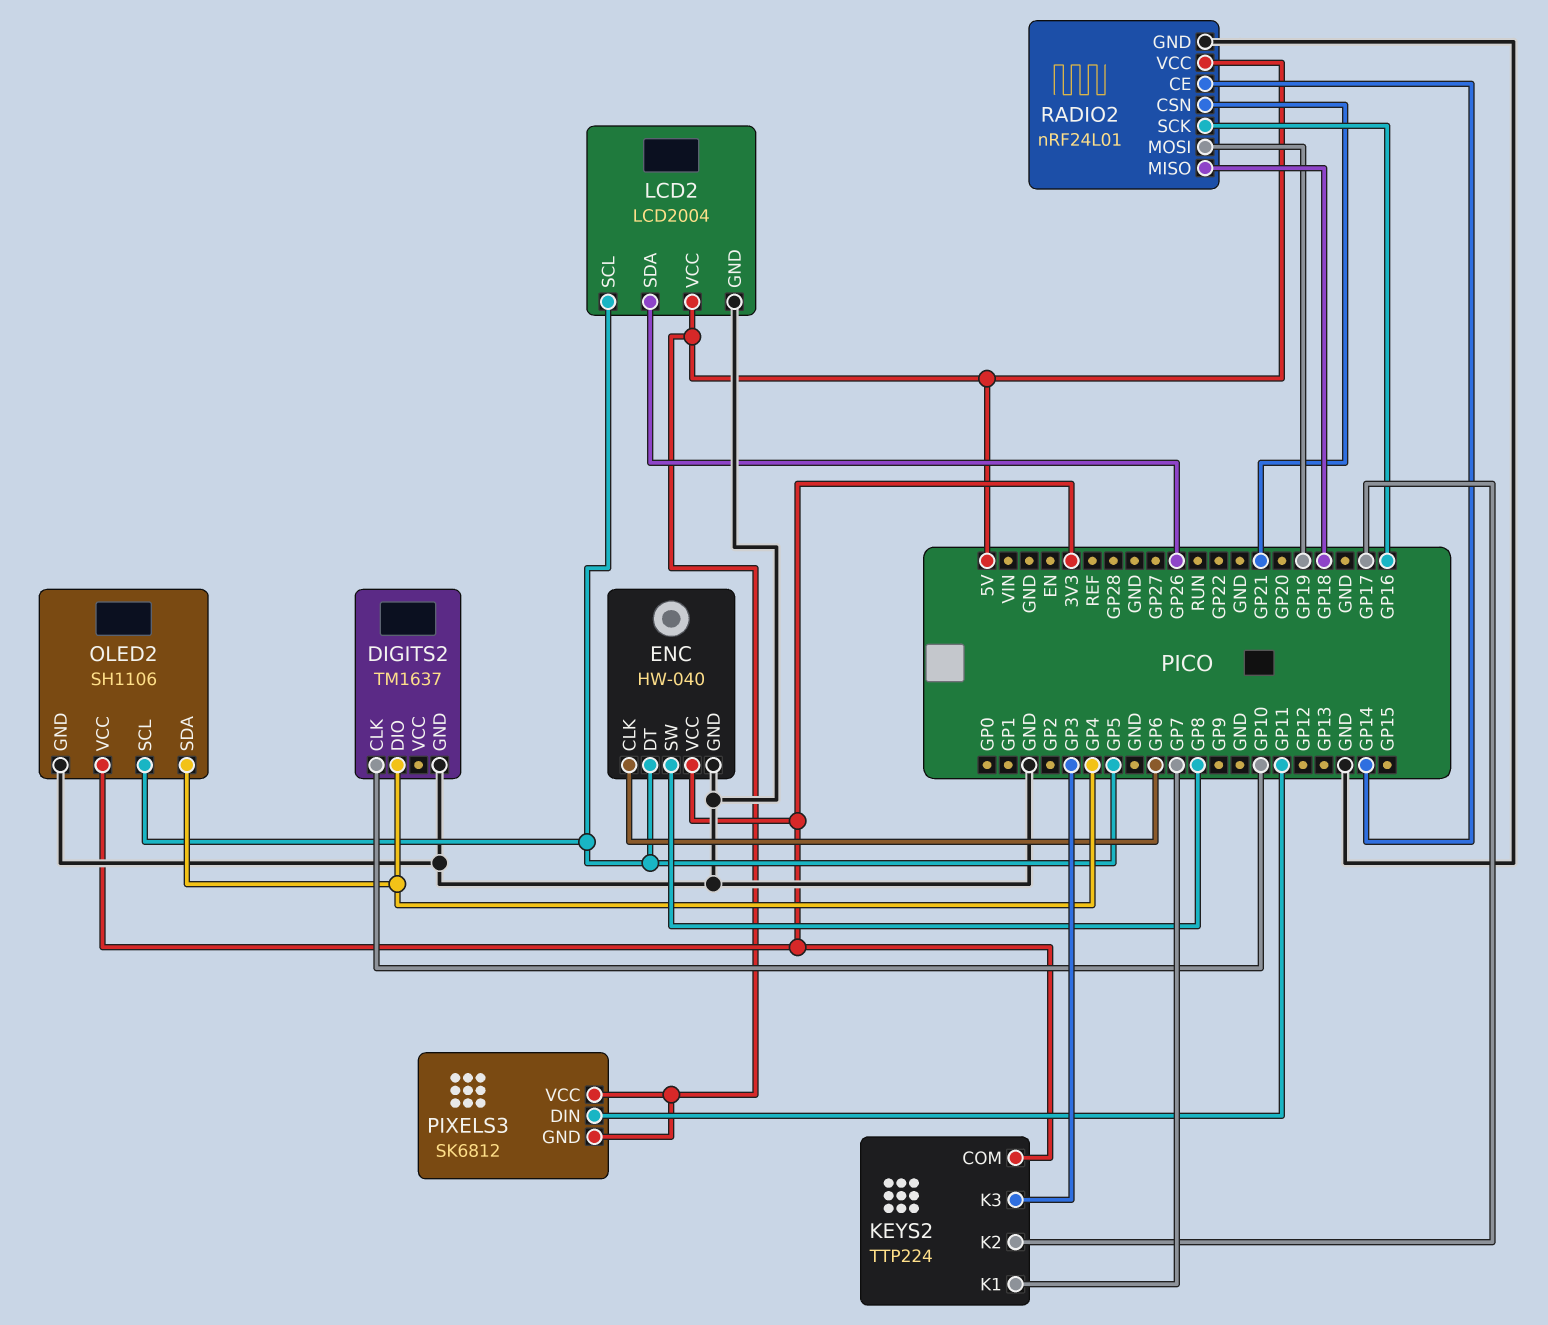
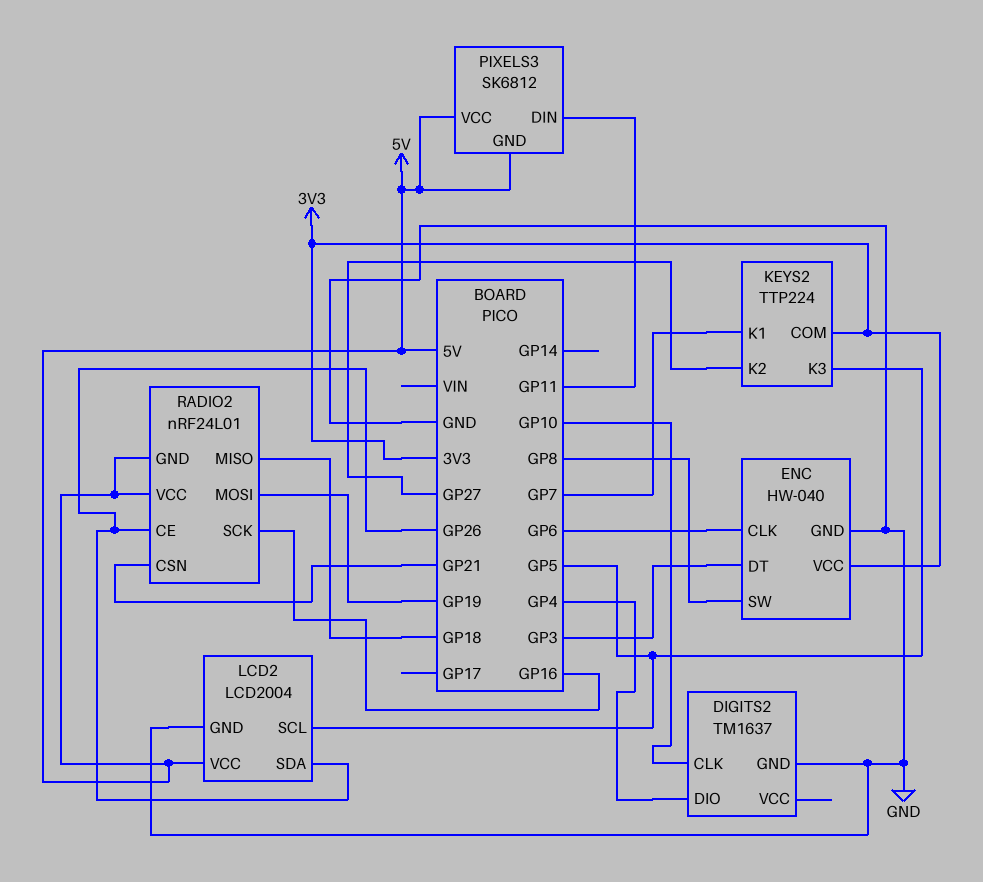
ENC pin DT: GP5 -> GP3
KEYS2 pin K2: GP17 -> GP27
KEYS2 pin K3: GP3 -> GP5
OLED2: SH1106 -> none
OLED2 pin GND: GND -> none
OLED2 pin SCL: GP5 -> none
OLED2 pin SDA: GP4 -> none
OLED2 pin VCC: 3V3 -> none
RADIO2 pin CE: GP14 -> GP26
RADIO2 pin GND: GND -> 5V

